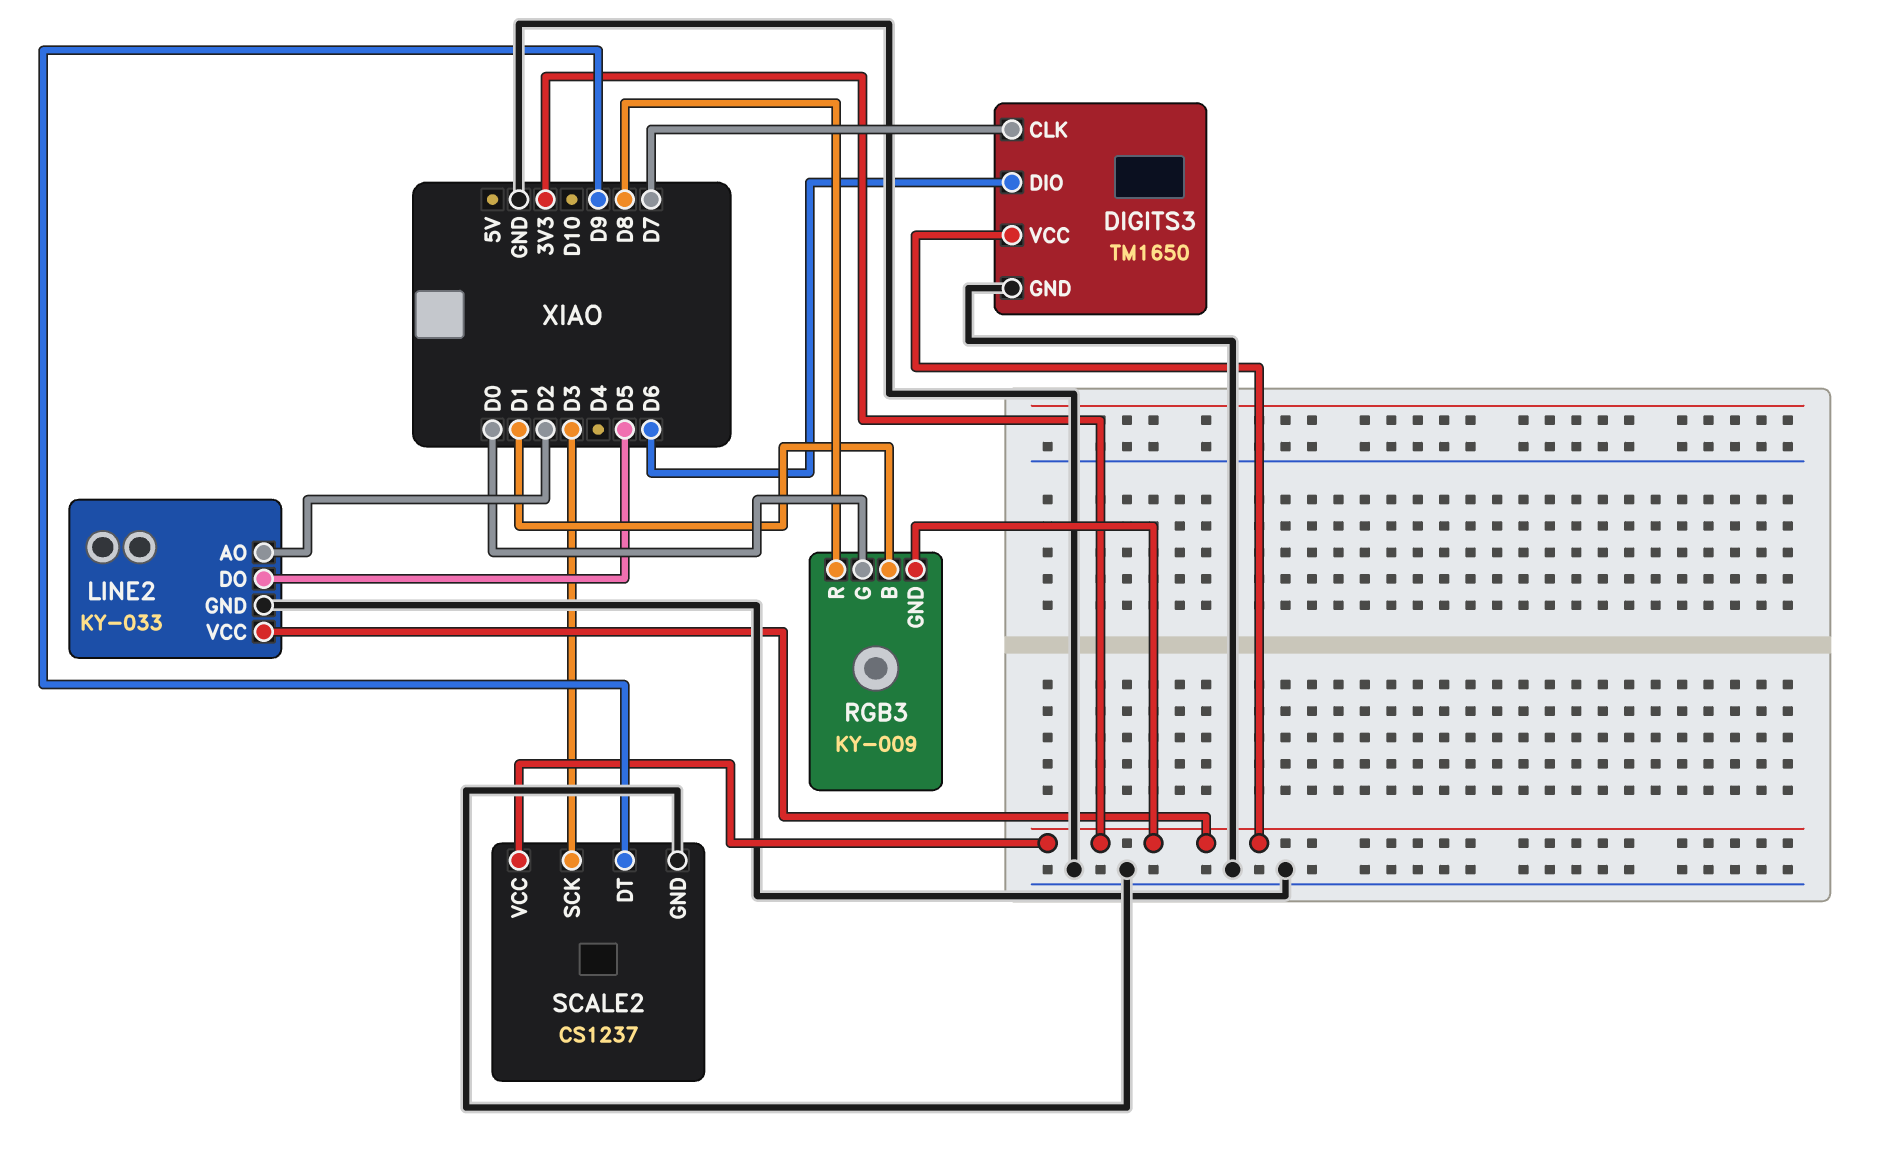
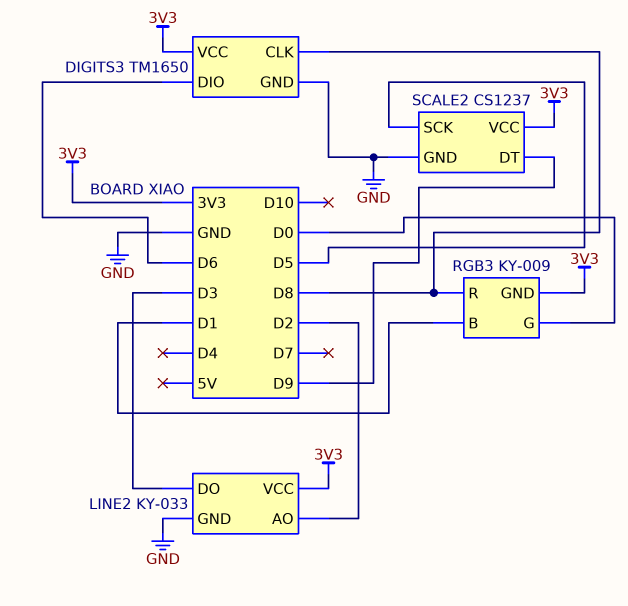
DIGITS3 pin CLK: D7 -> D8
LINE2 pin DO: D5 -> D3
SCALE2 pin SCK: D3 -> D5

